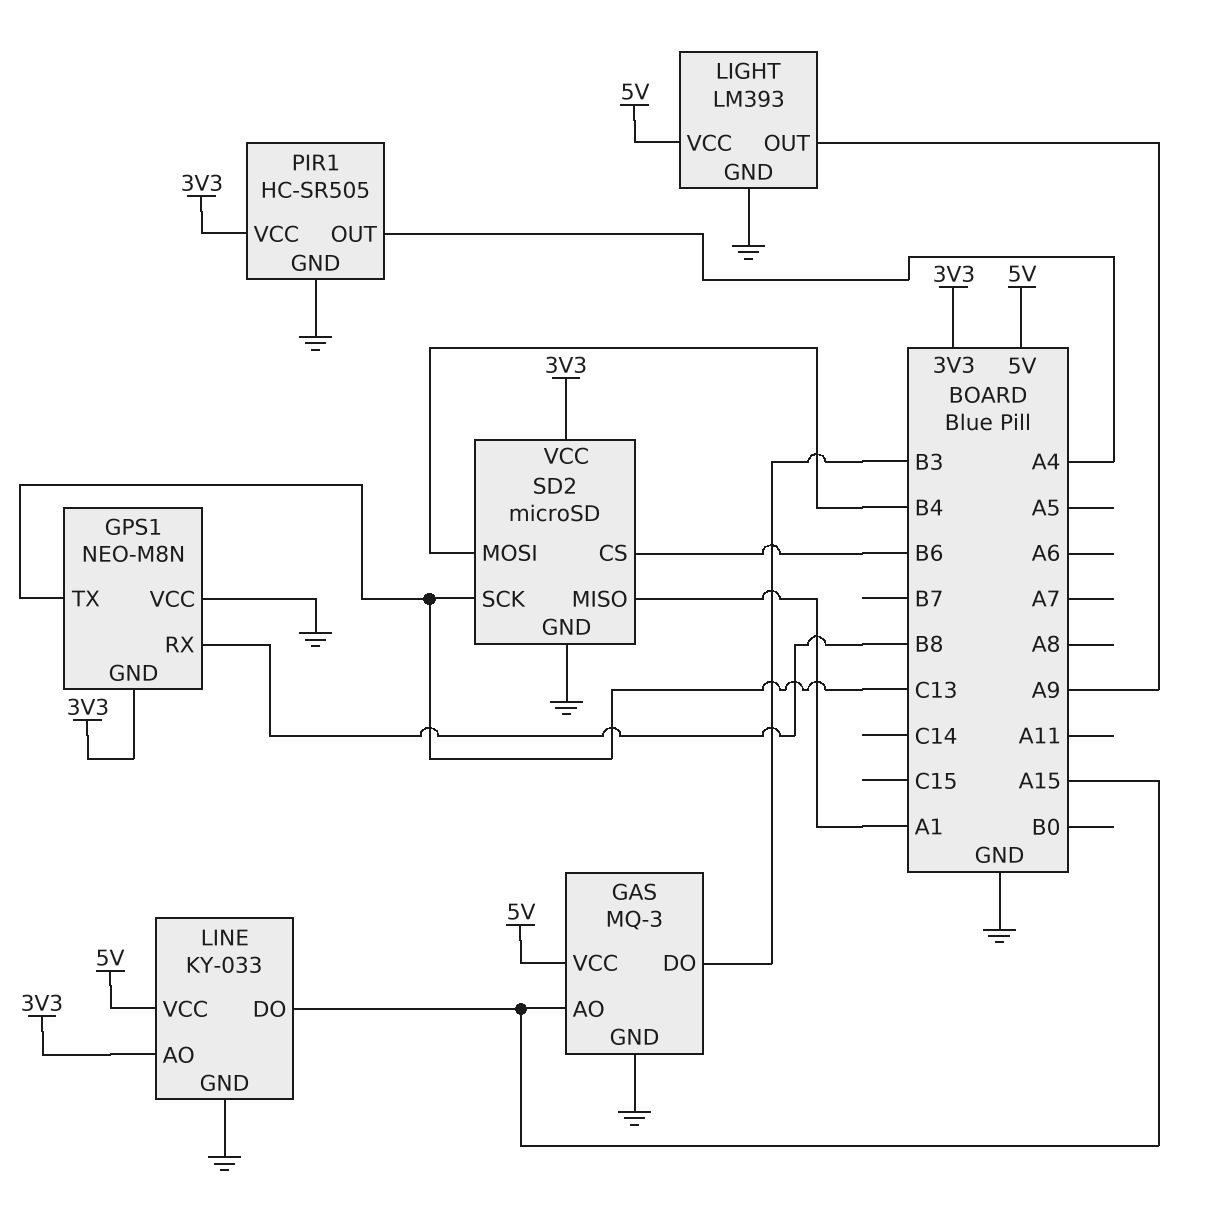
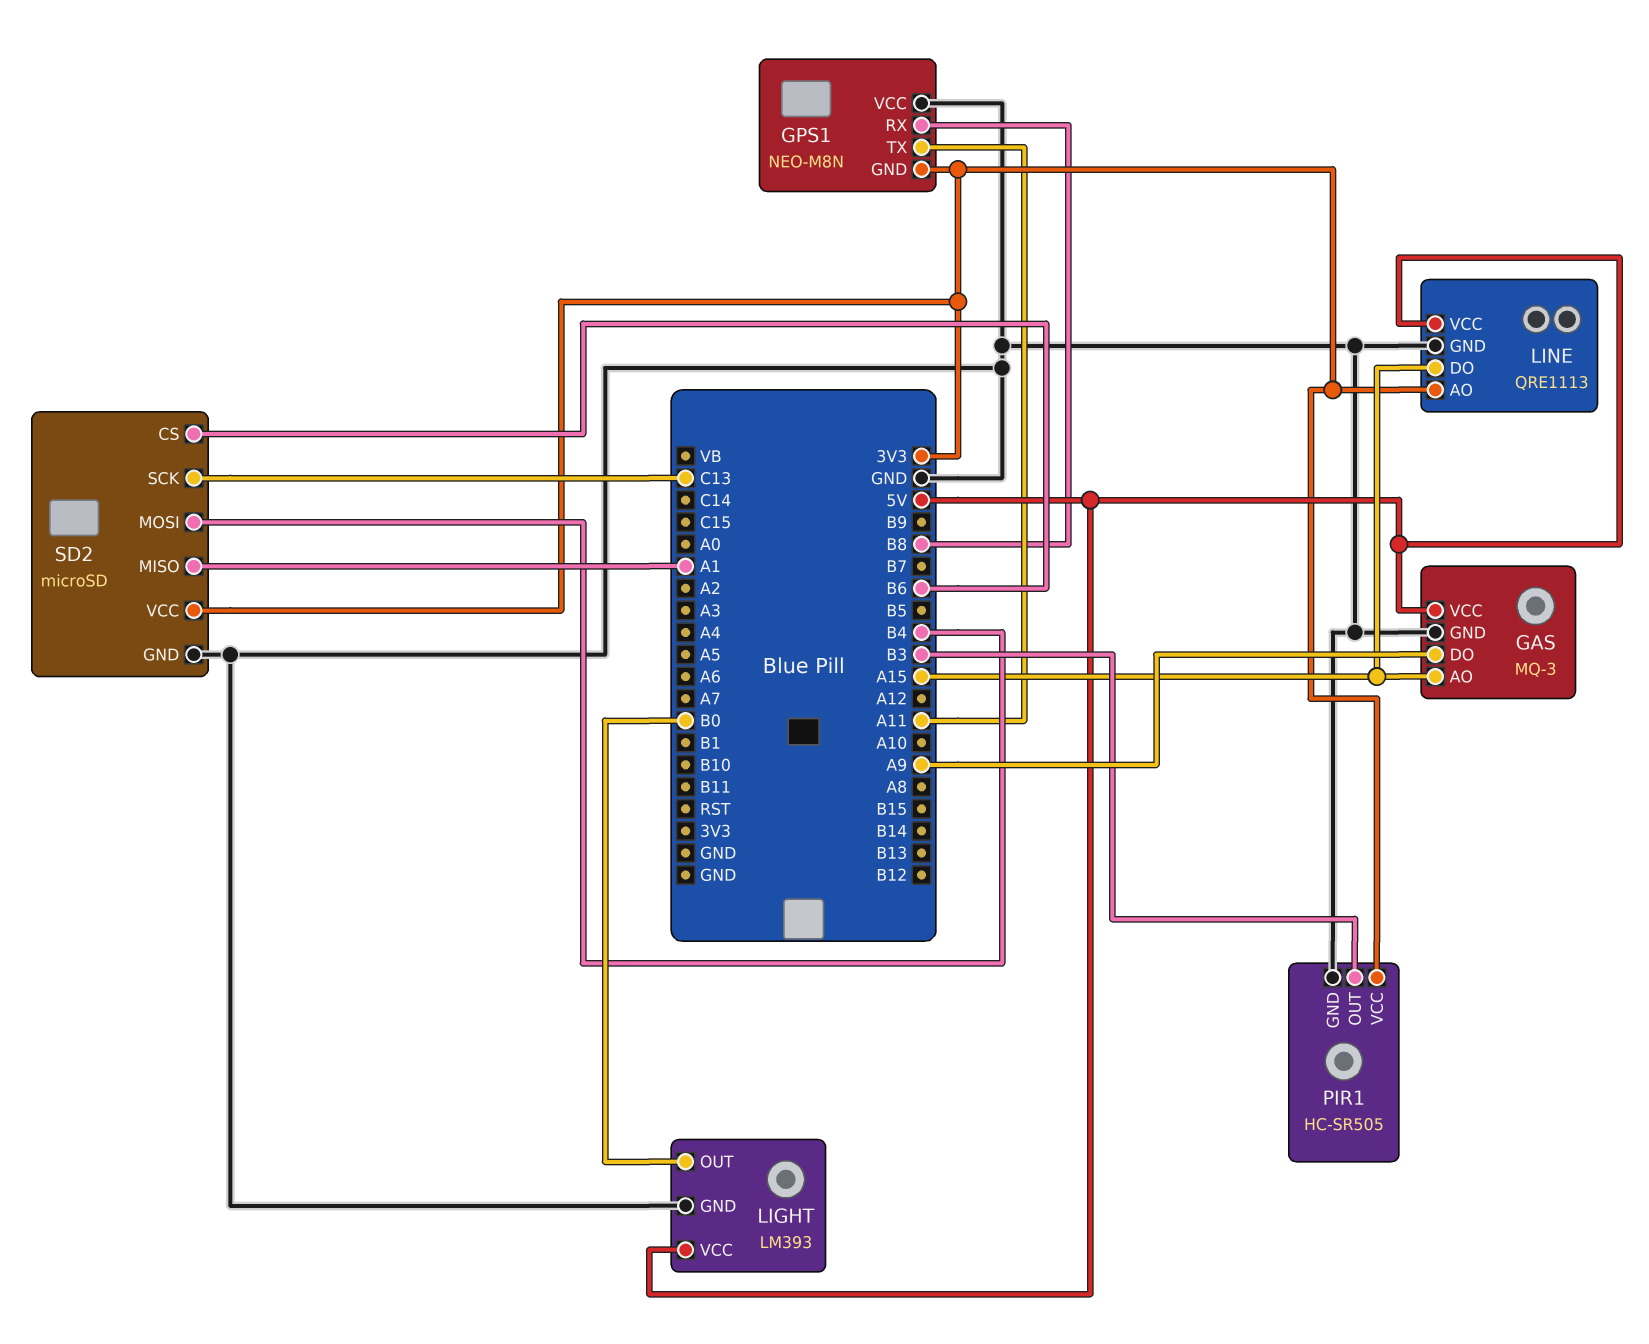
GAS pin DO: B3 -> A9
GPS1 pin TX: C13 -> A11
LIGHT pin OUT: A9 -> B0
LINE: KY-033 -> QRE1113
PIR1 pin OUT: A4 -> B3

